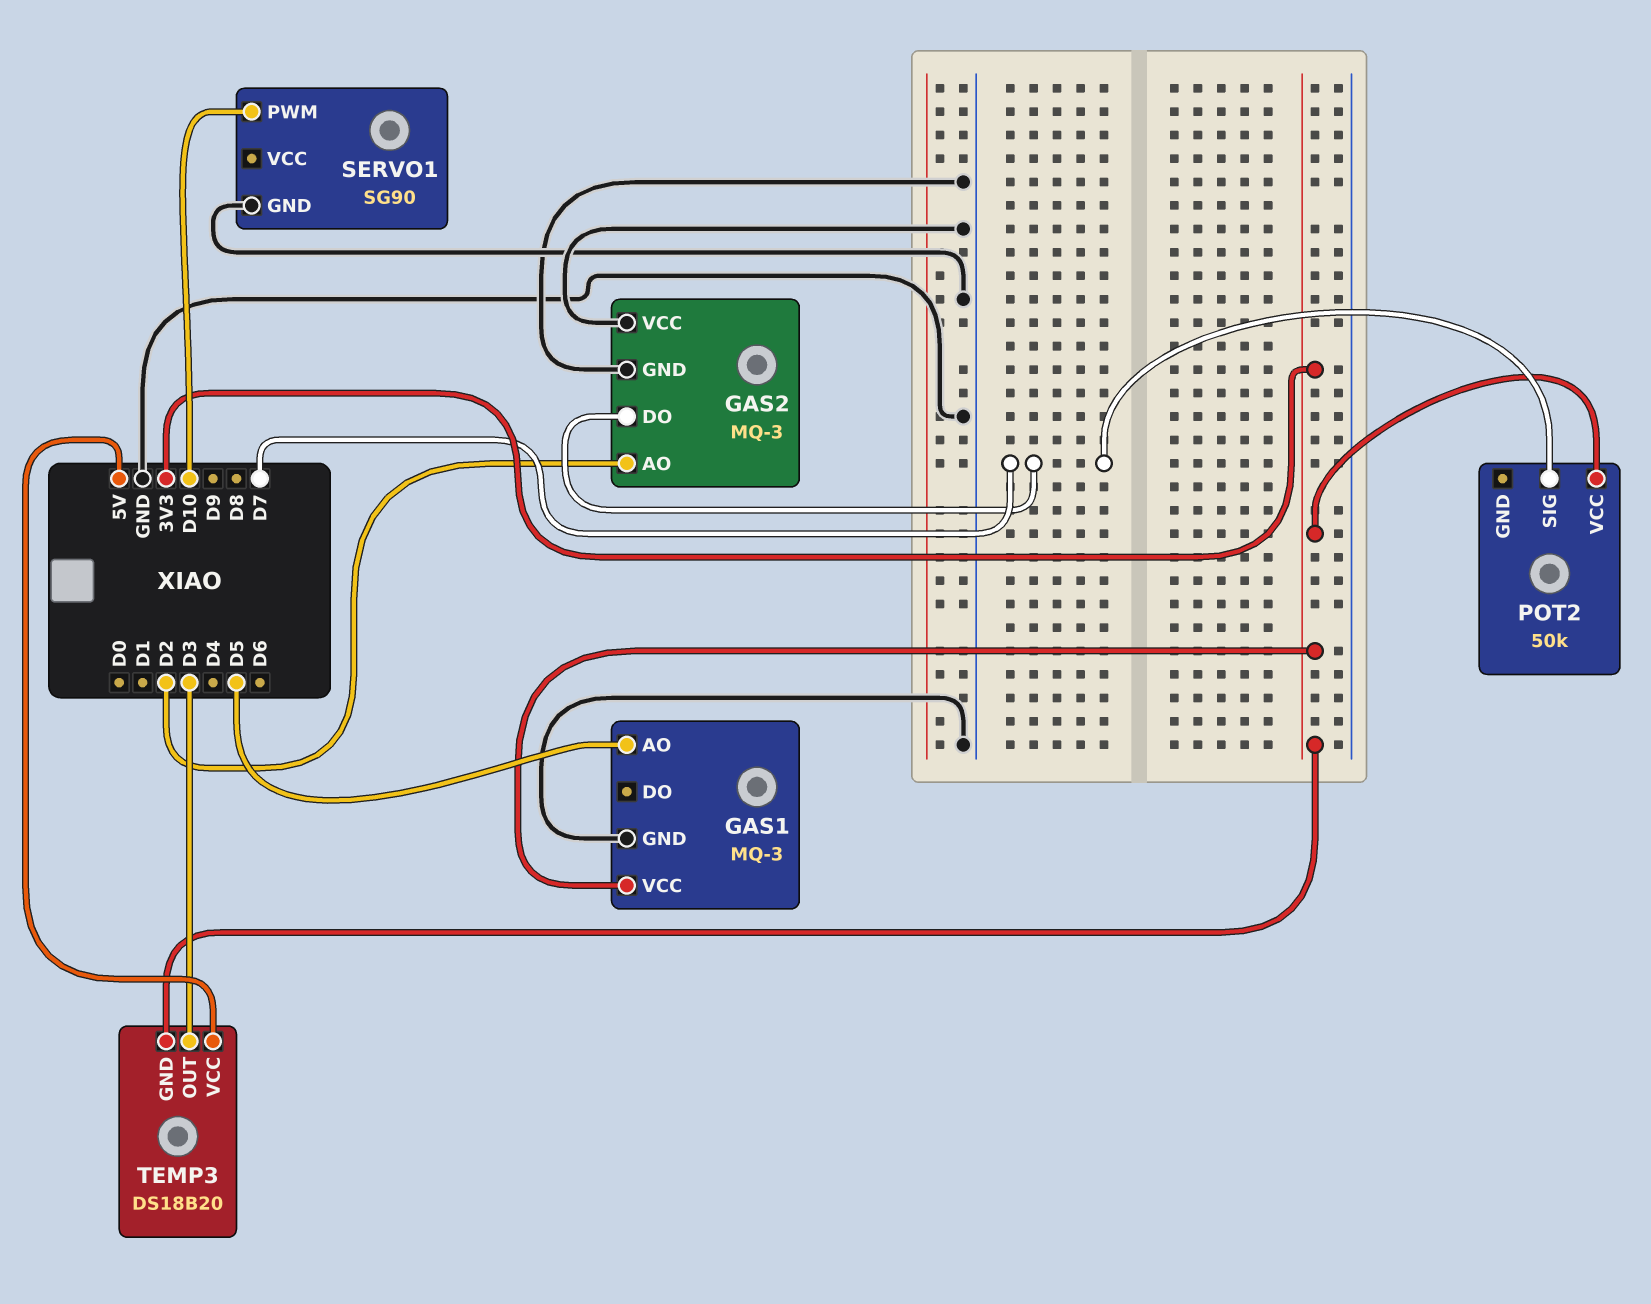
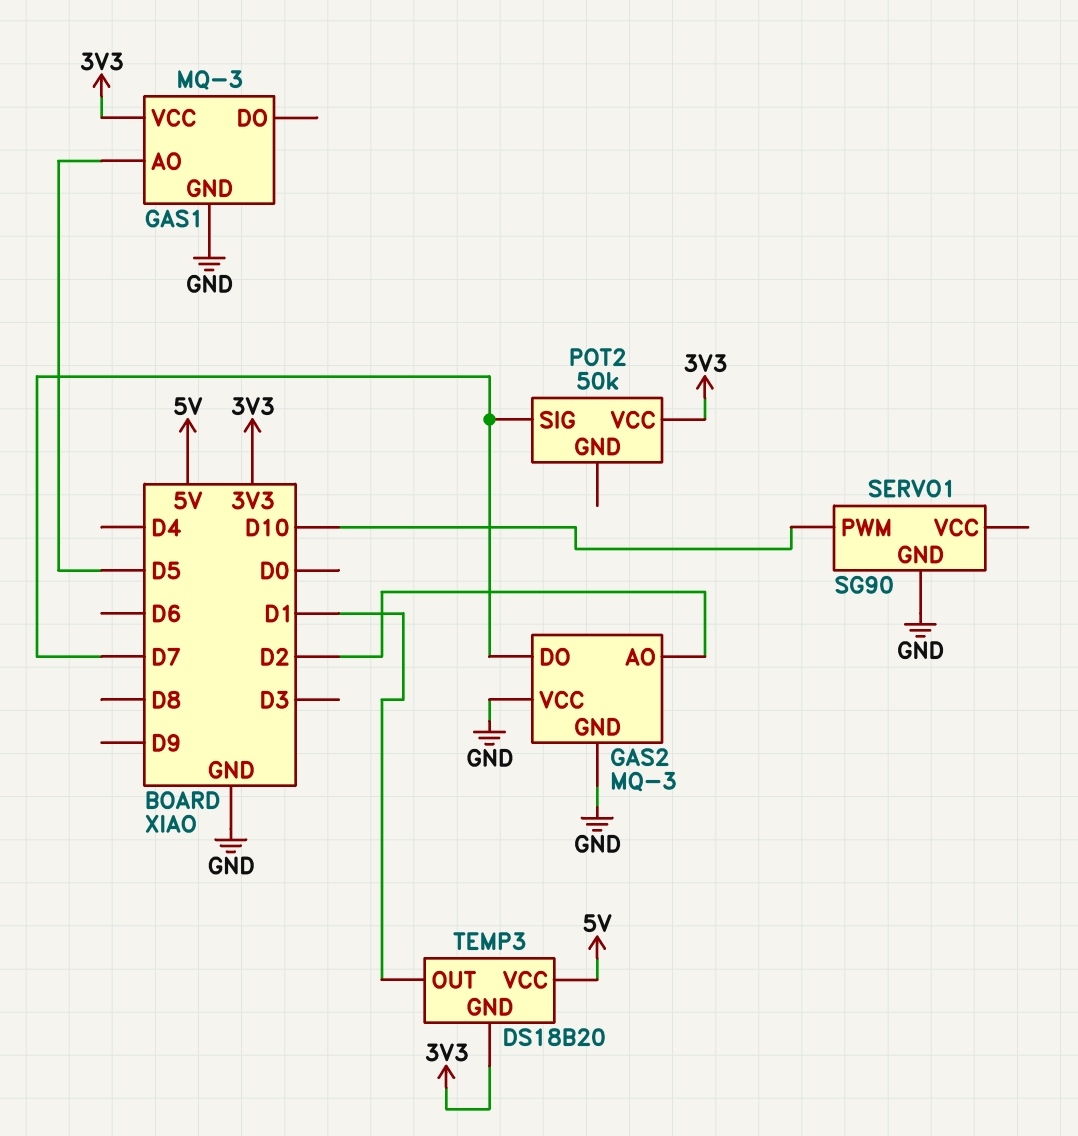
TEMP3 pin OUT: D3 -> D1

